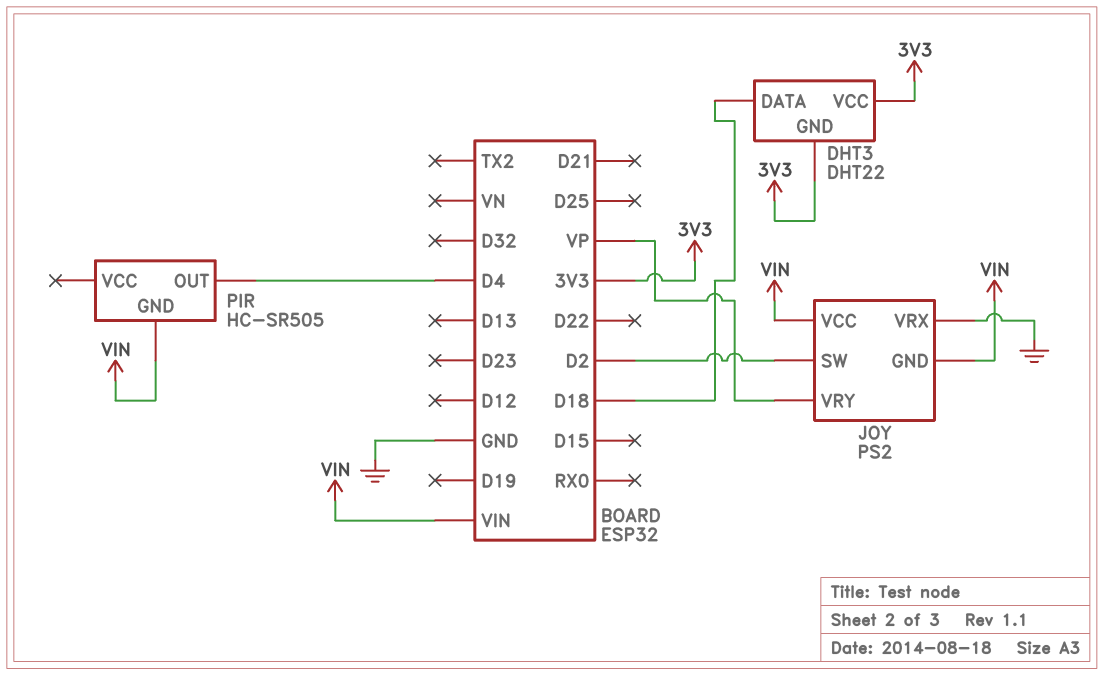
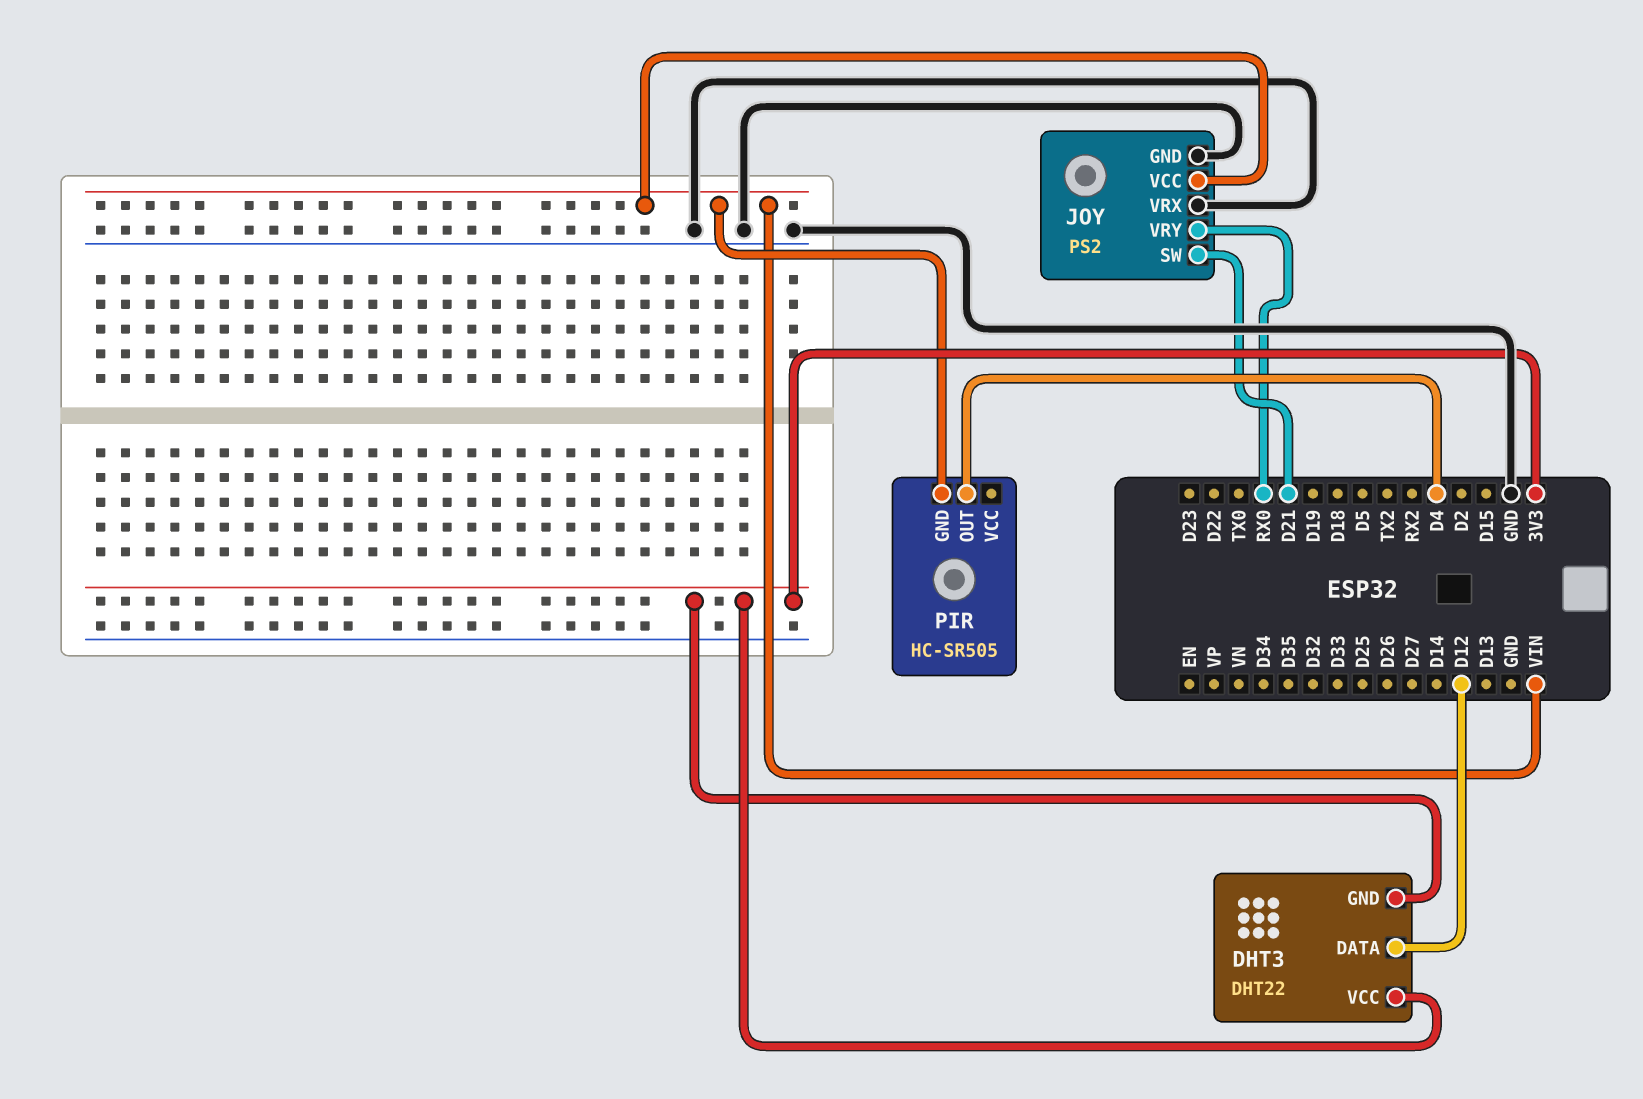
DHT3 pin DATA: D18 -> D12
JOY pin GND: VIN -> GND
JOY pin SW: D2 -> D21
JOY pin VRY: VP -> RX0

